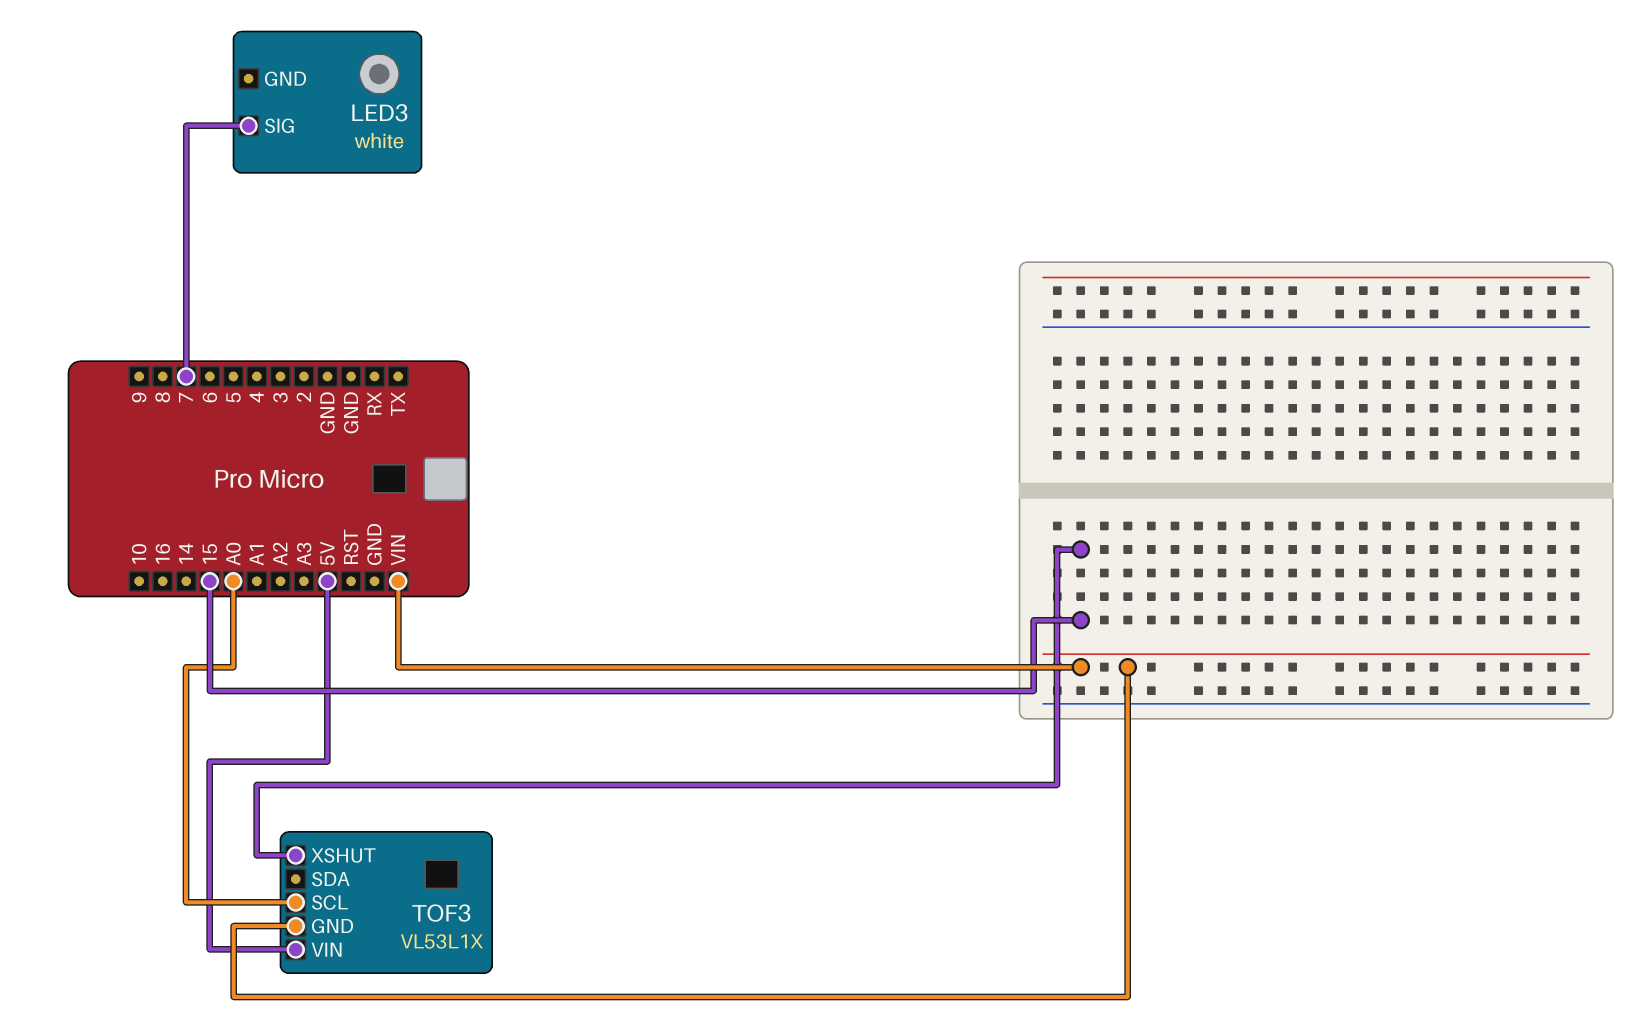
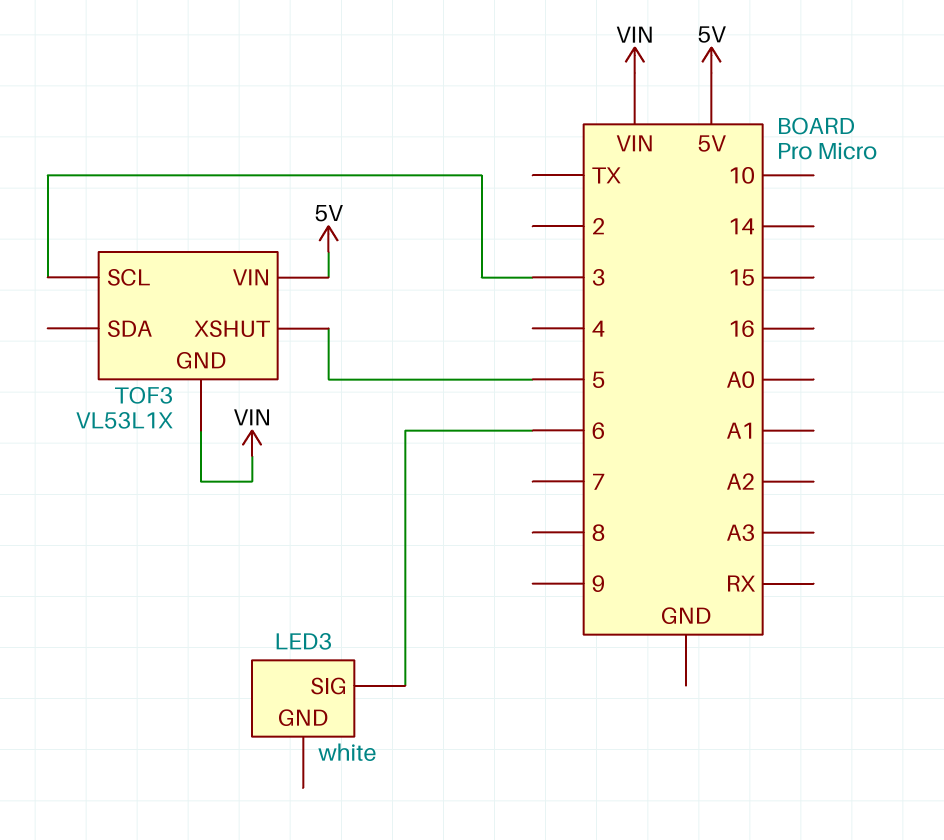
LED3 pin SIG: 7 -> 6
TOF3 pin SCL: A0 -> 3
TOF3 pin XSHUT: 15 -> 5

